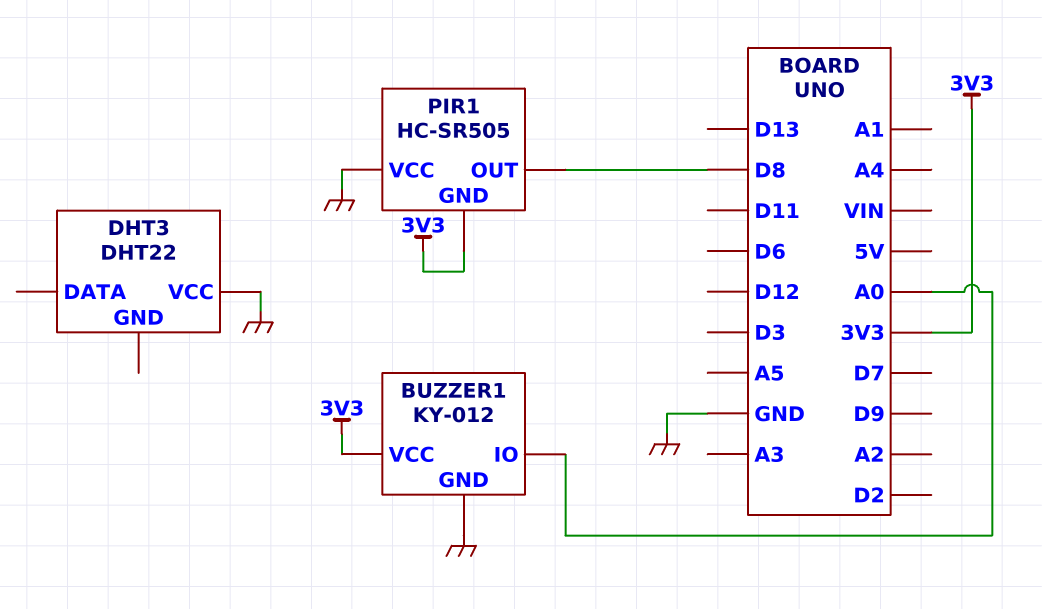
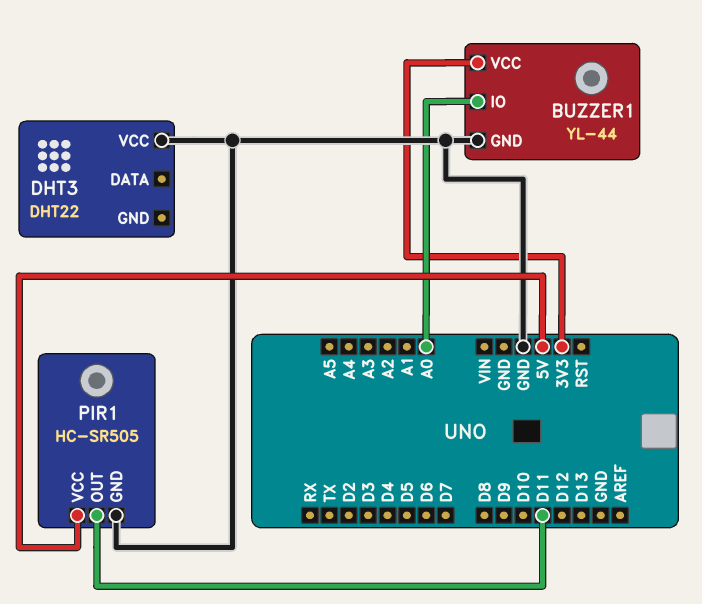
BUZZER1: KY-012 -> YL-44
PIR1 pin GND: 3V3 -> GND
PIR1 pin OUT: D8 -> D11
PIR1 pin VCC: GND -> 5V

